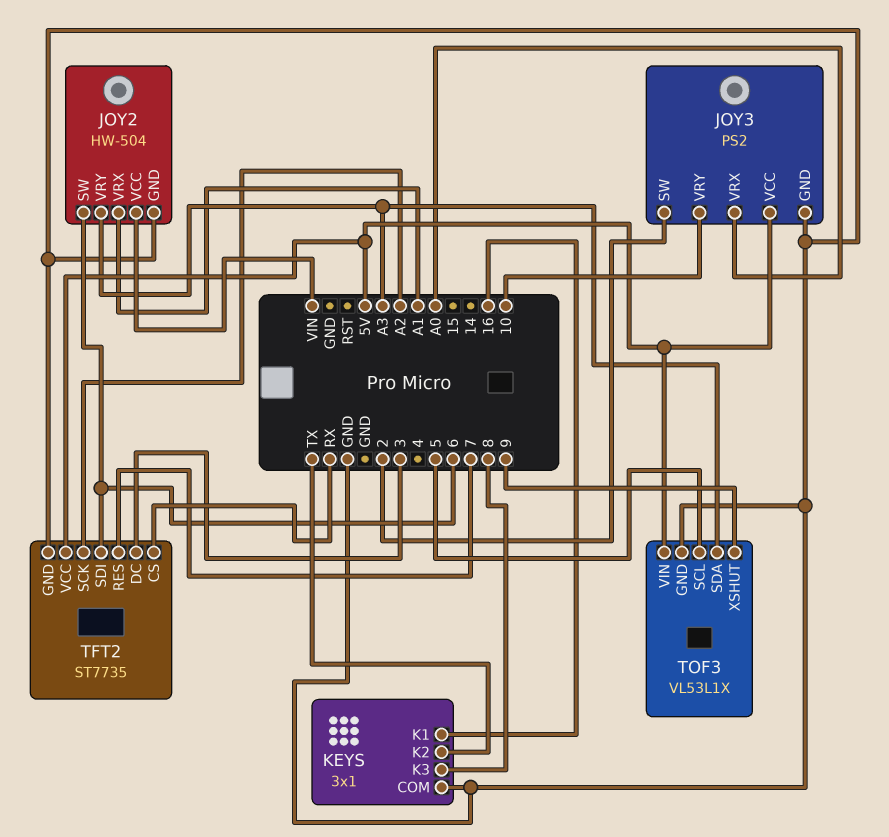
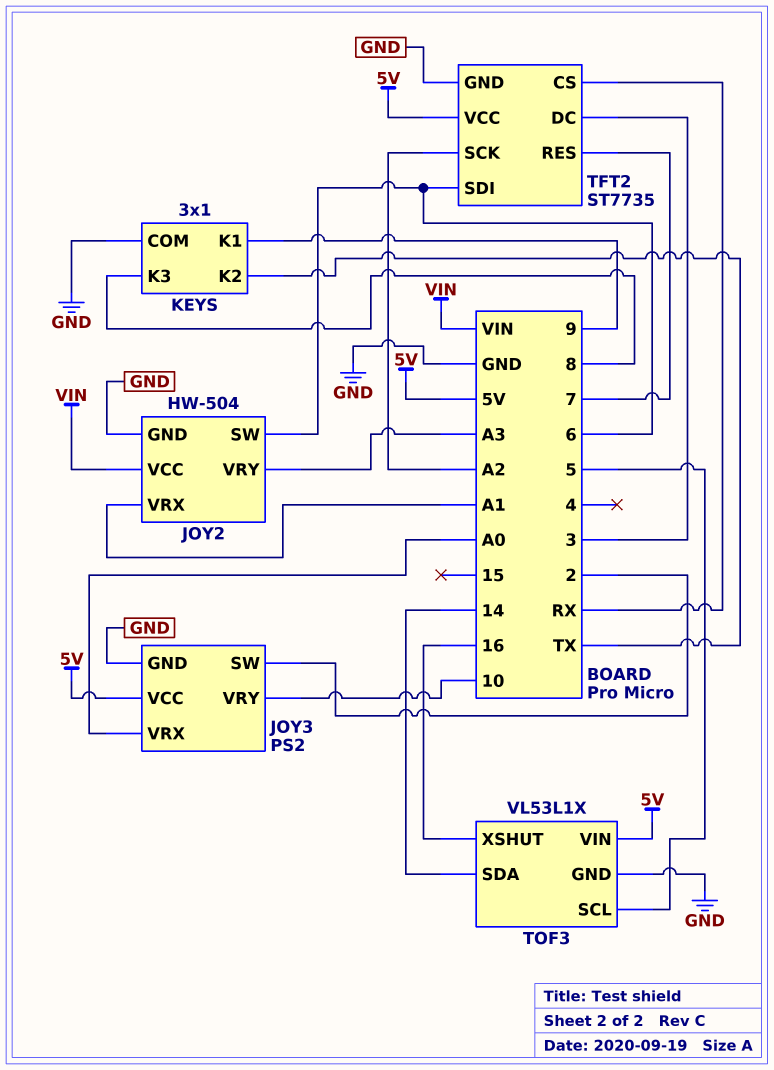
KEYS pin K1: 16 -> 9
TOF3 pin SDA: A3 -> 14
TOF3 pin XSHUT: 9 -> 16

